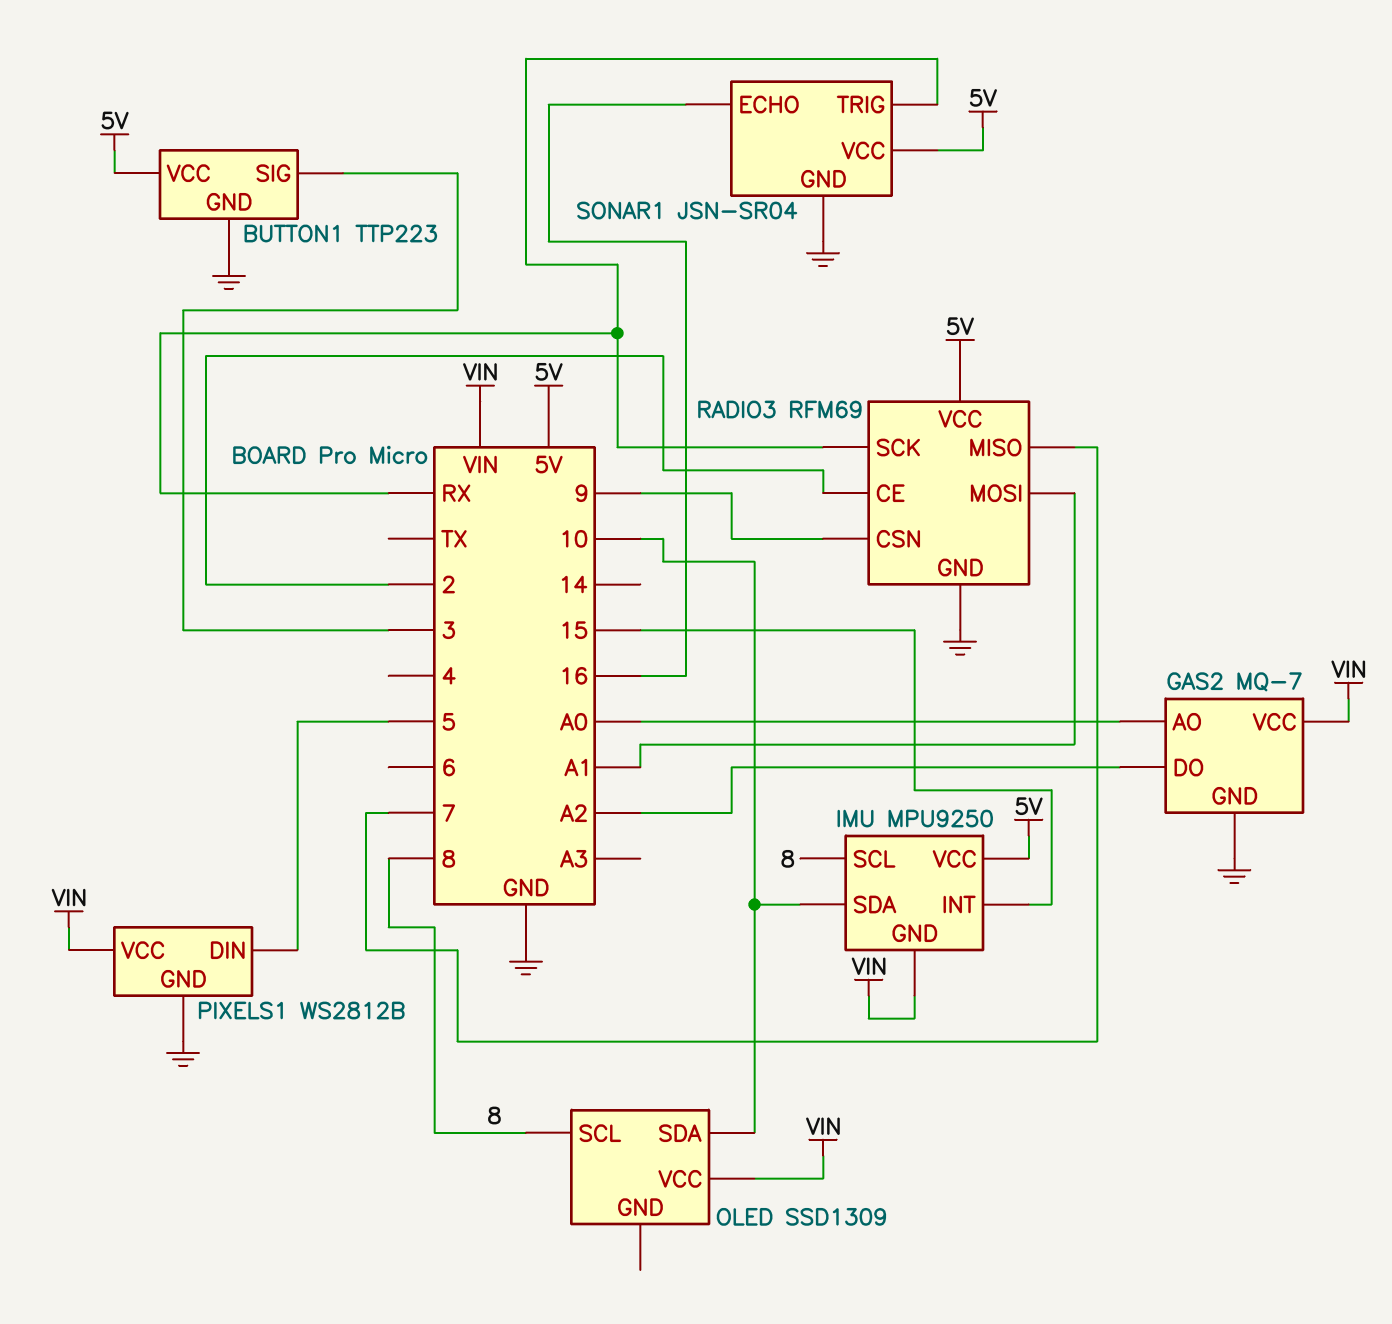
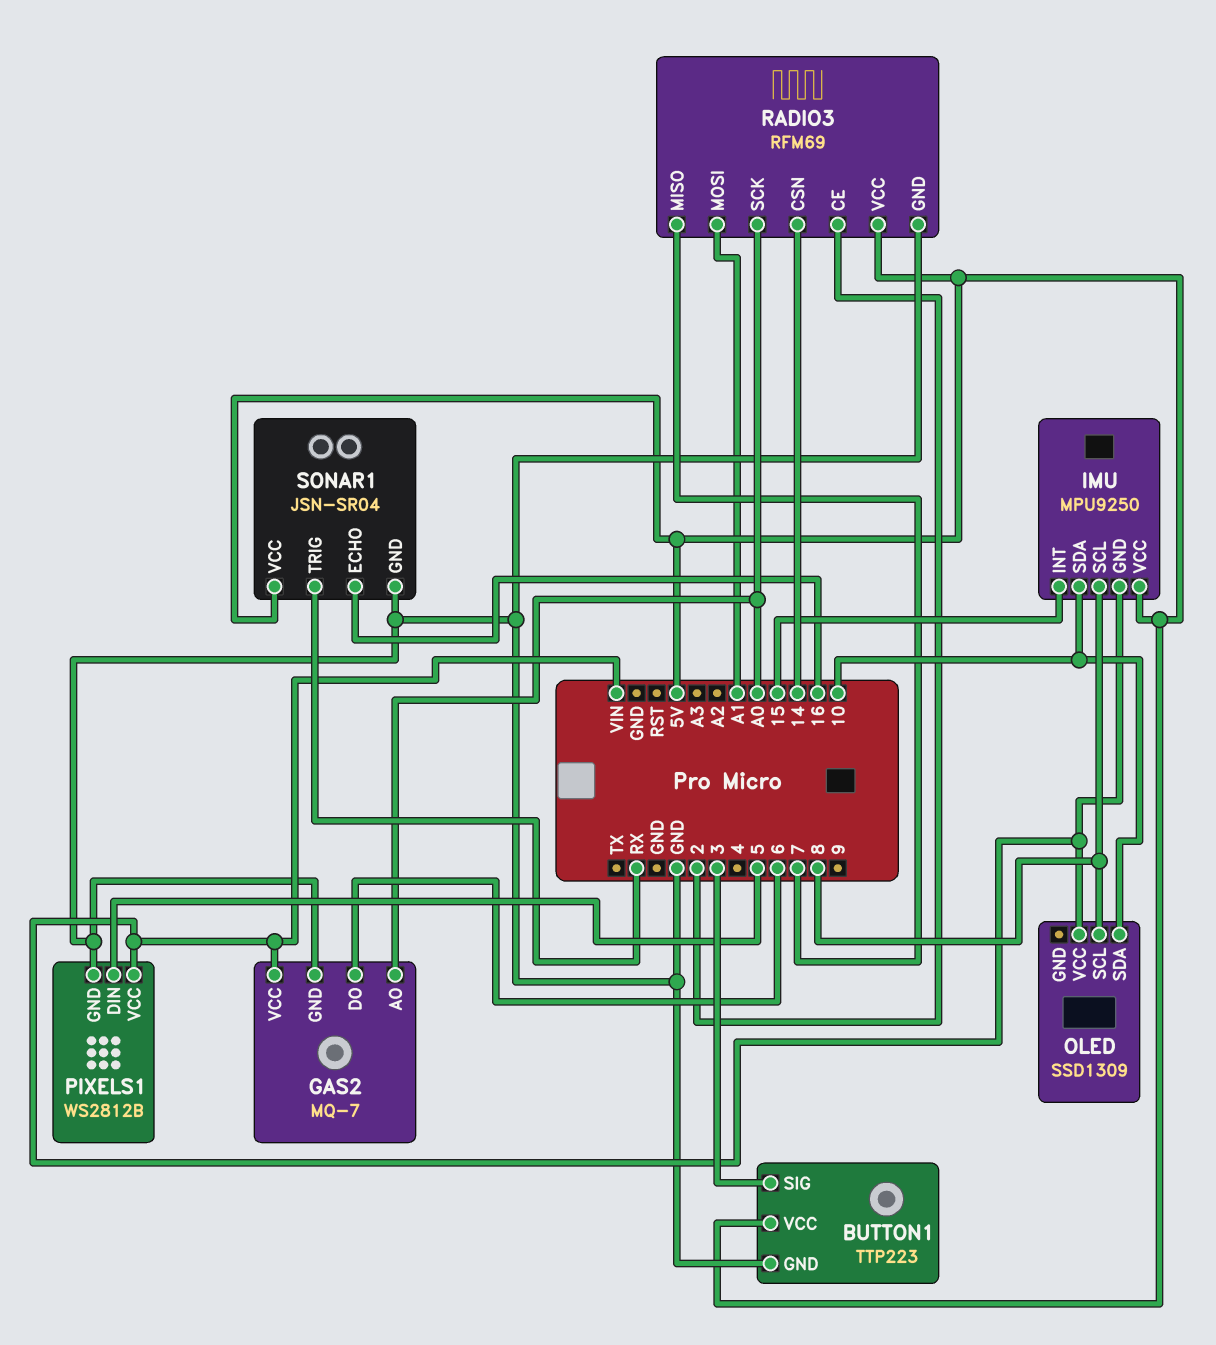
GAS2 pin DO: A2 -> 6
RADIO3 pin CSN: 9 -> 14
RADIO3 pin SCK: RX -> A0

